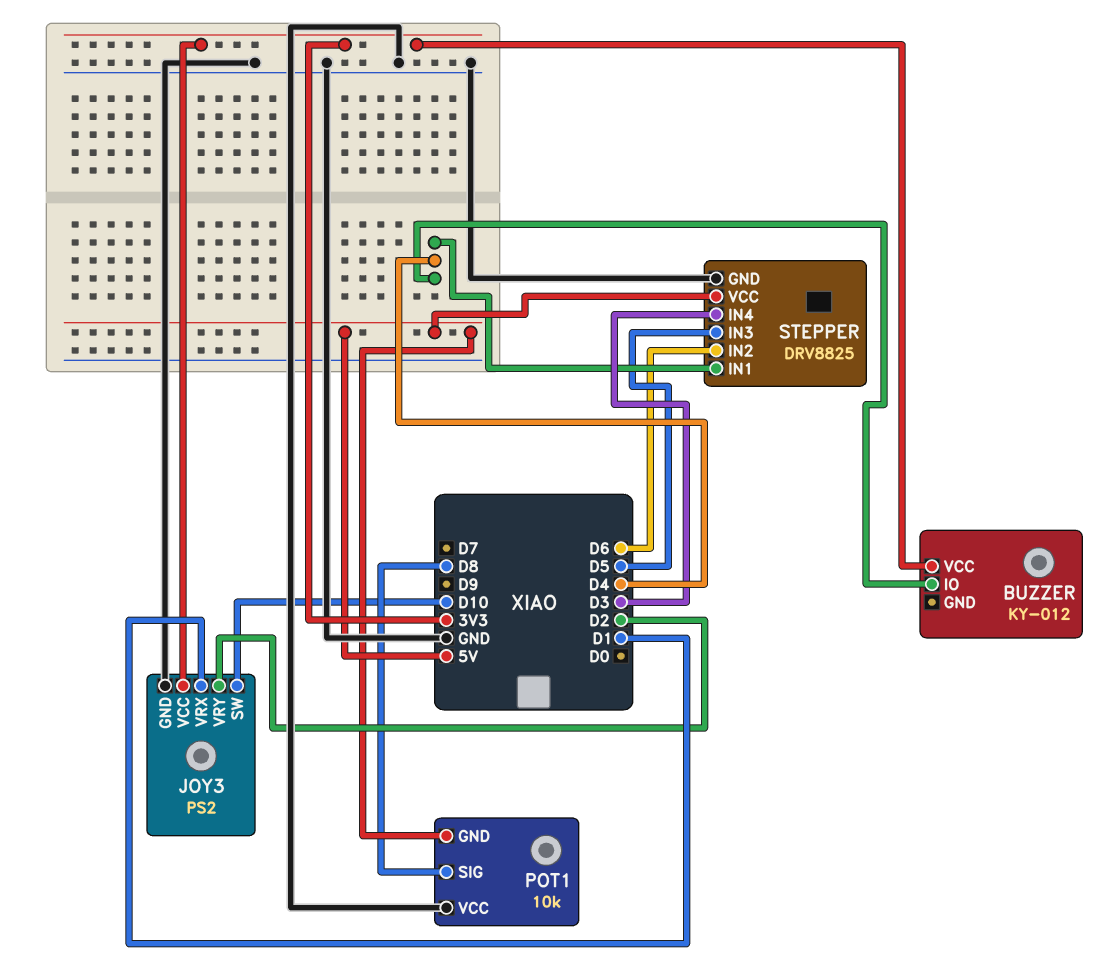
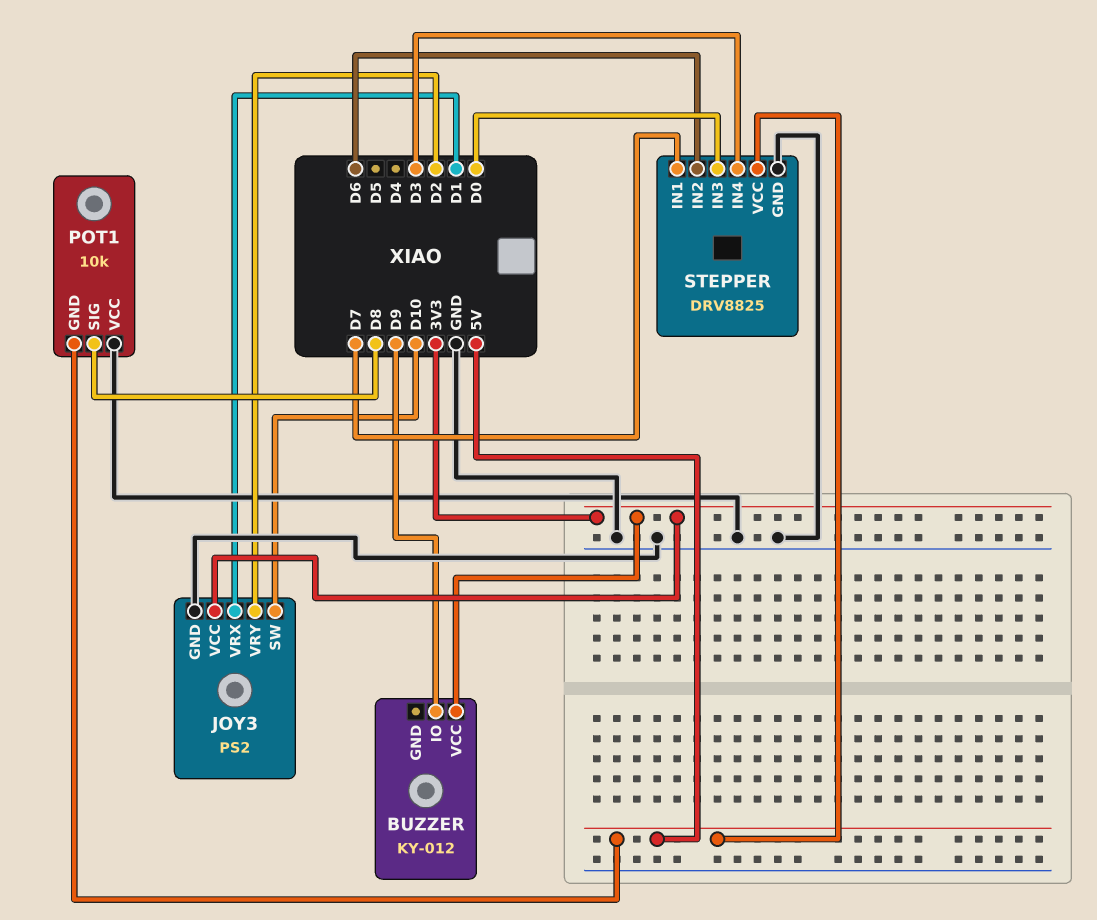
BUZZER pin IO: D4 -> D9
STEPPER pin IN1: D4 -> D7
STEPPER pin IN3: D5 -> D0

